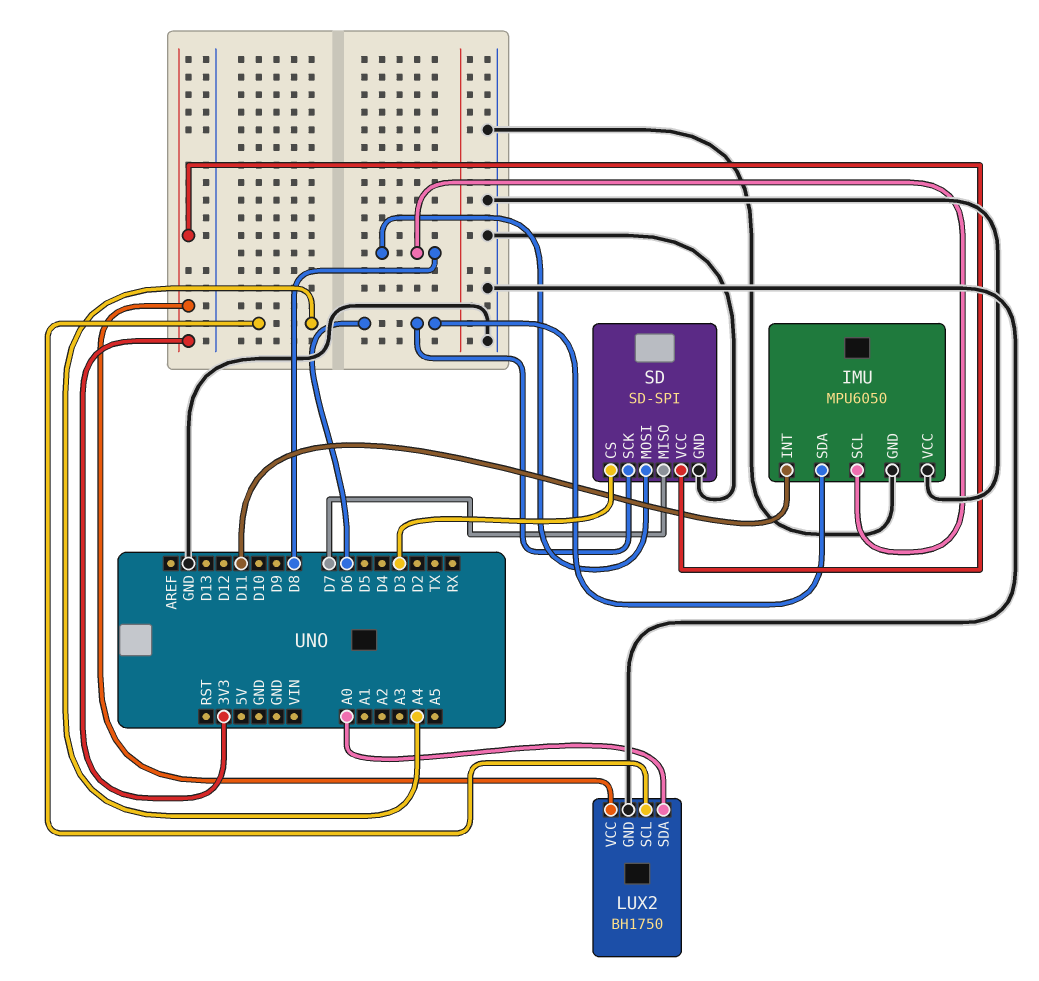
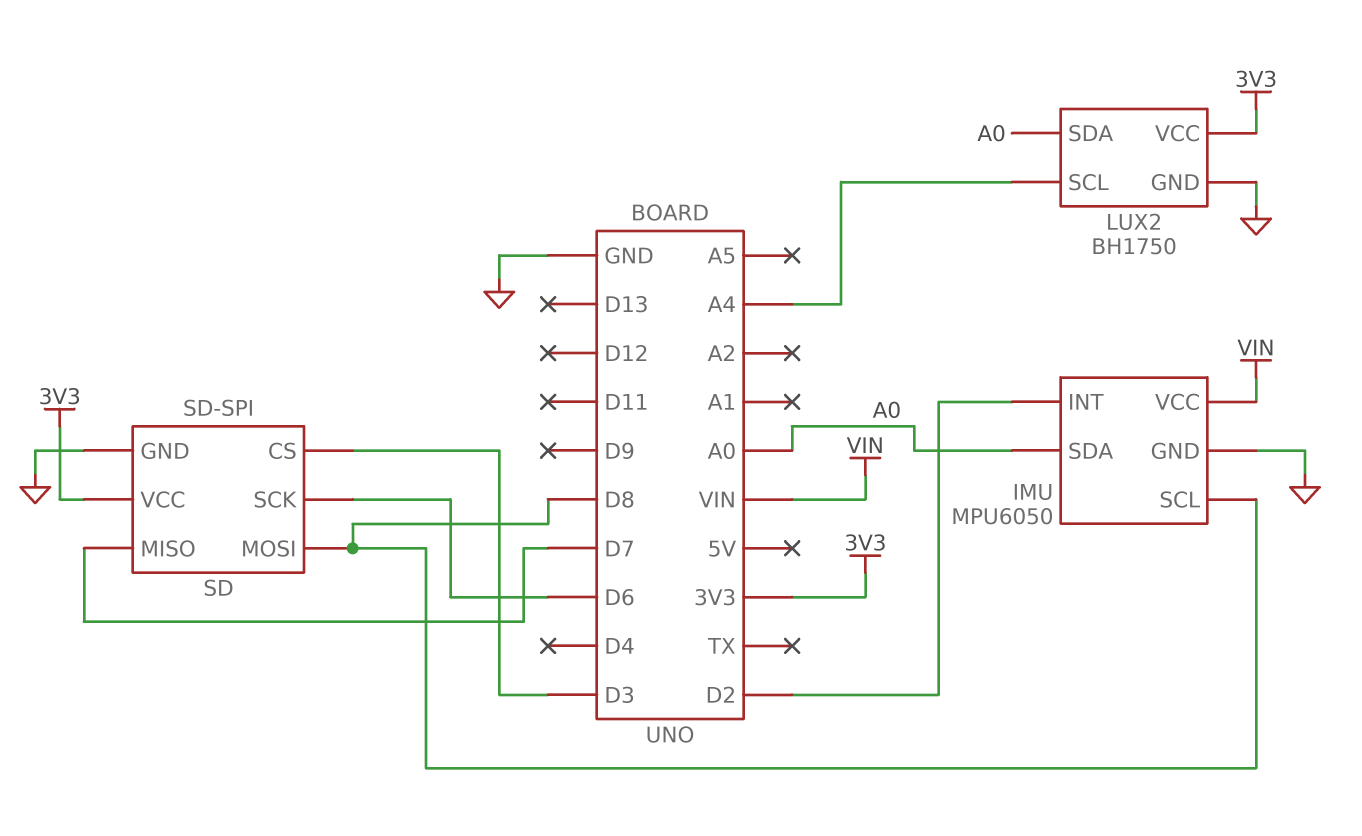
IMU pin INT: D11 -> D2
IMU pin SDA: D6 -> A0
IMU pin VCC: GND -> VIN

